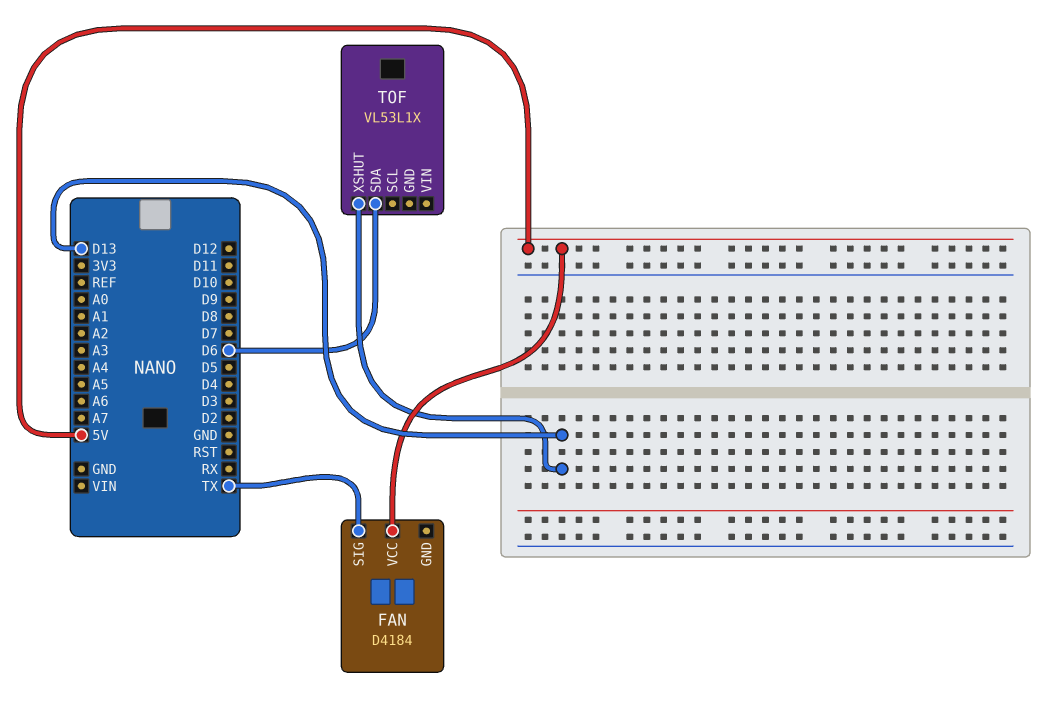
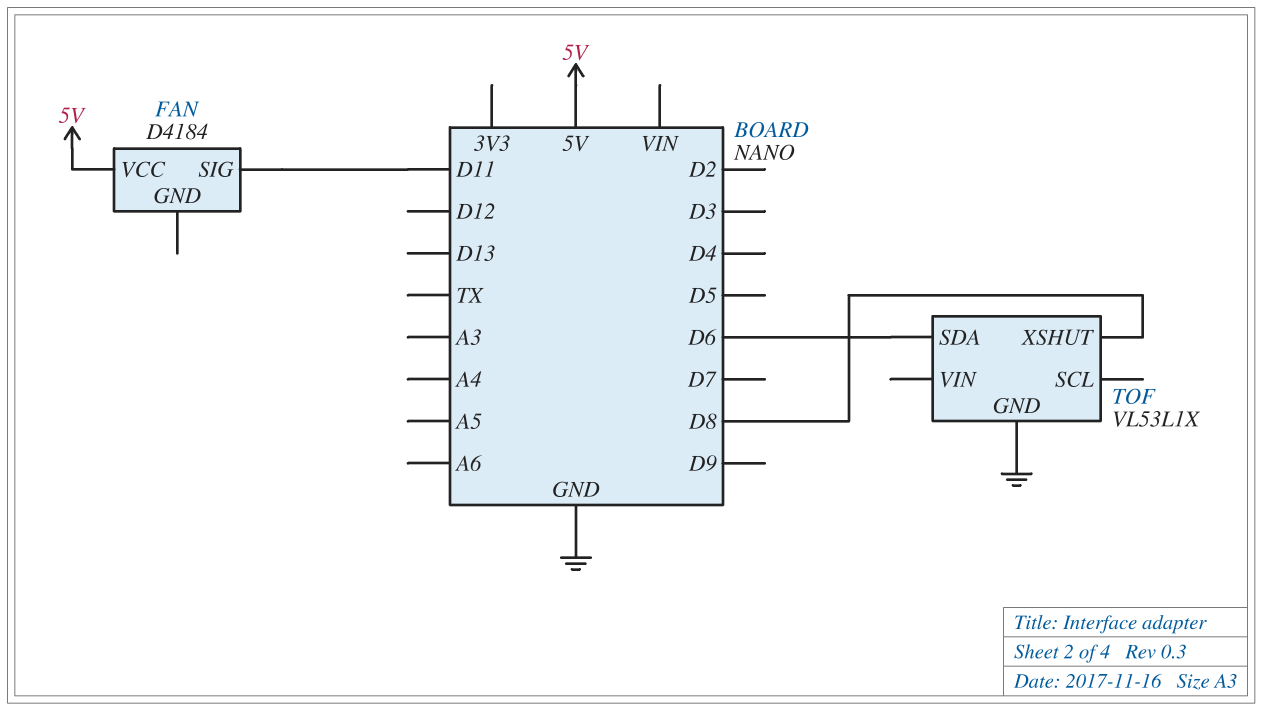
FAN pin SIG: TX -> D11
TOF pin GND: none -> GND
TOF pin XSHUT: D13 -> D8

